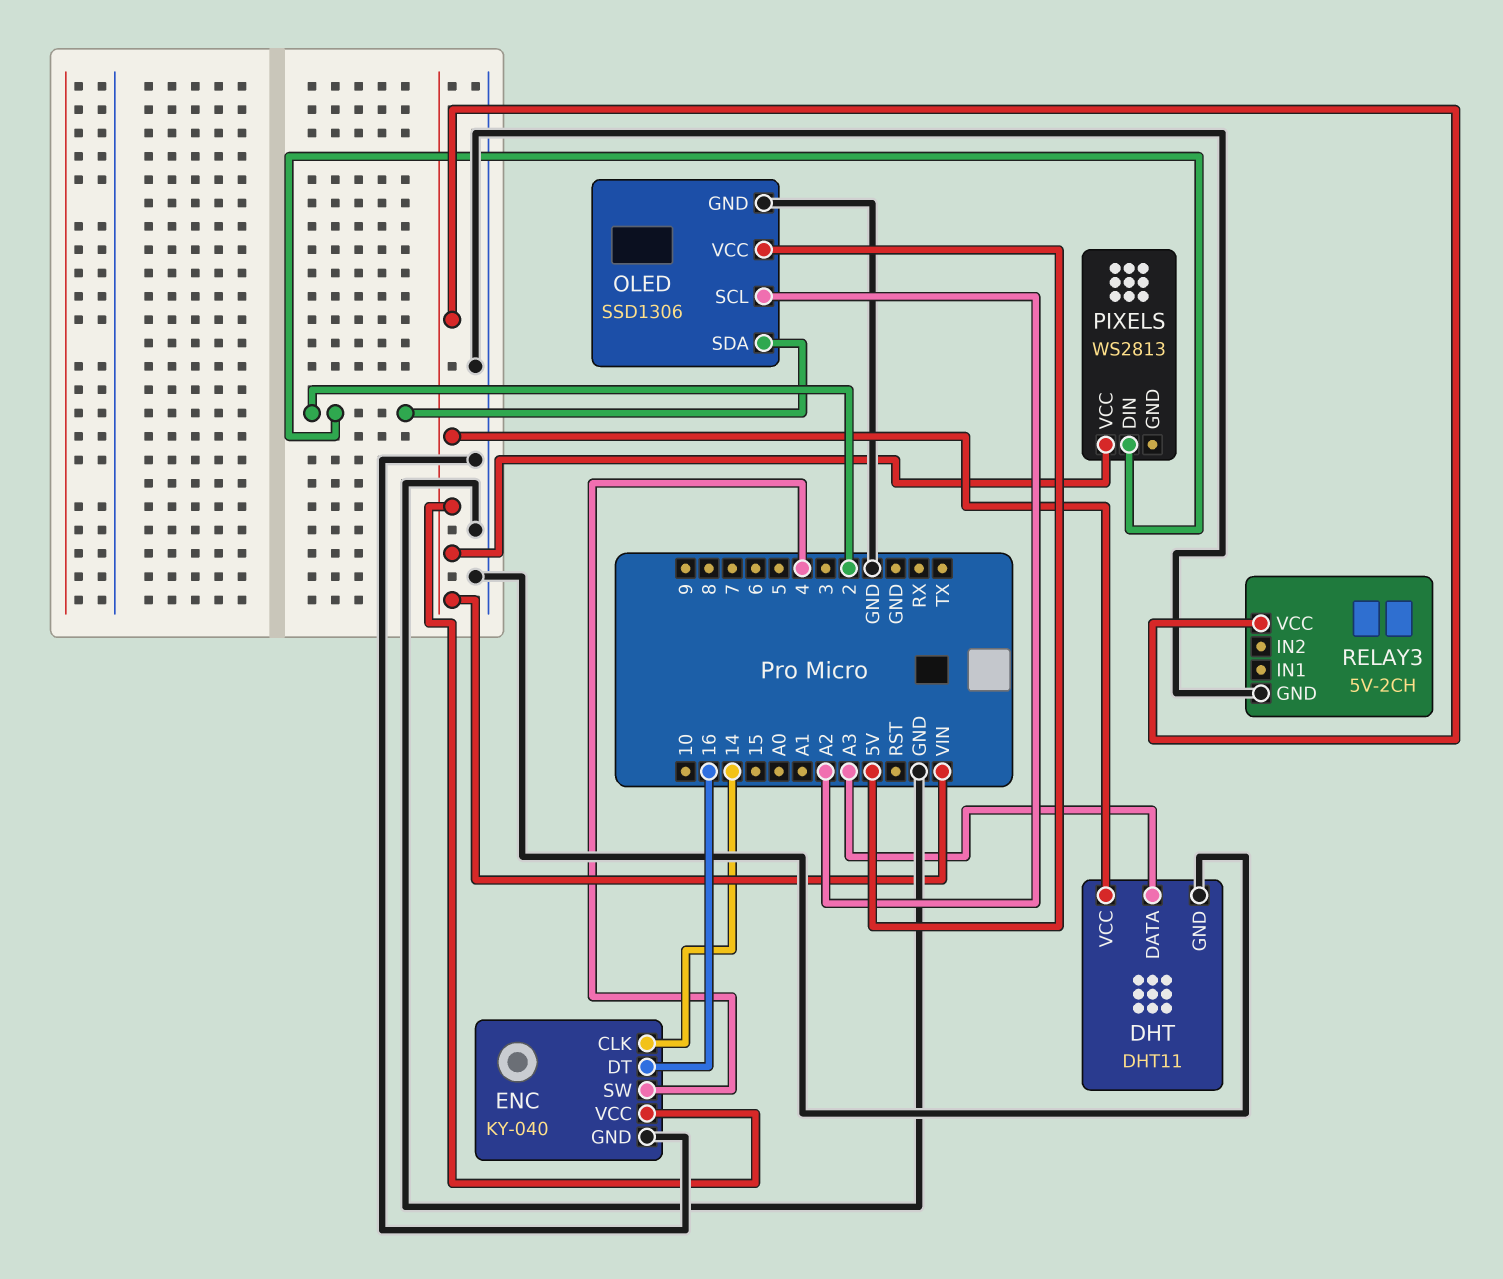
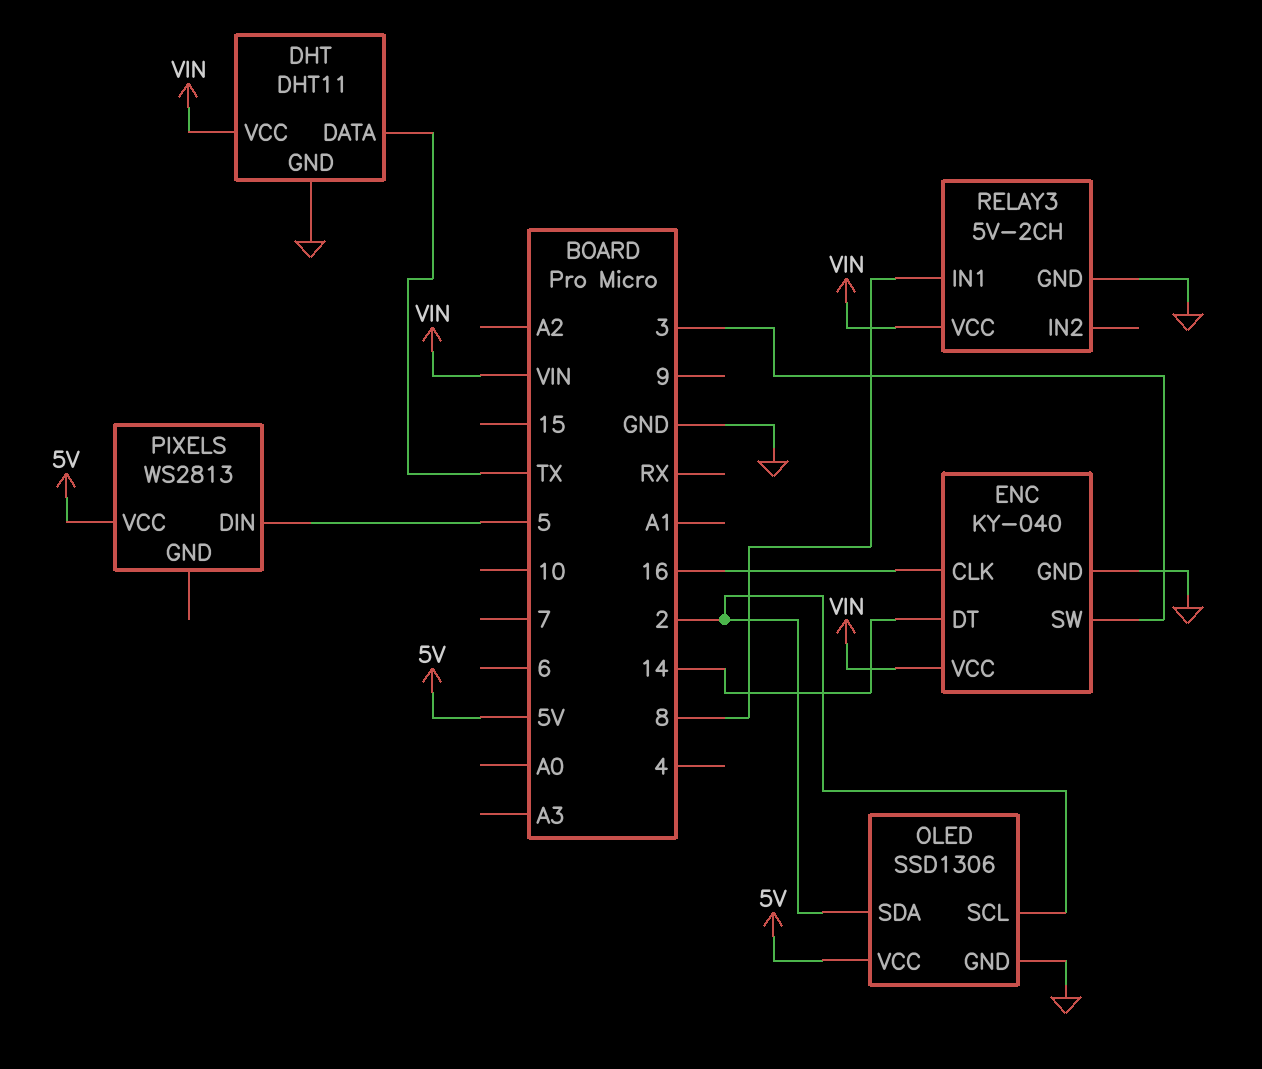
DHT pin DATA: A3 -> TX
ENC pin CLK: 14 -> 16
ENC pin DT: 16 -> 14
ENC pin SW: 4 -> 3
OLED pin SCL: A2 -> 2
PIXELS pin DIN: 2 -> 5
PIXELS pin VCC: VIN -> 5V
RELAY3 pin IN1: none -> 8

